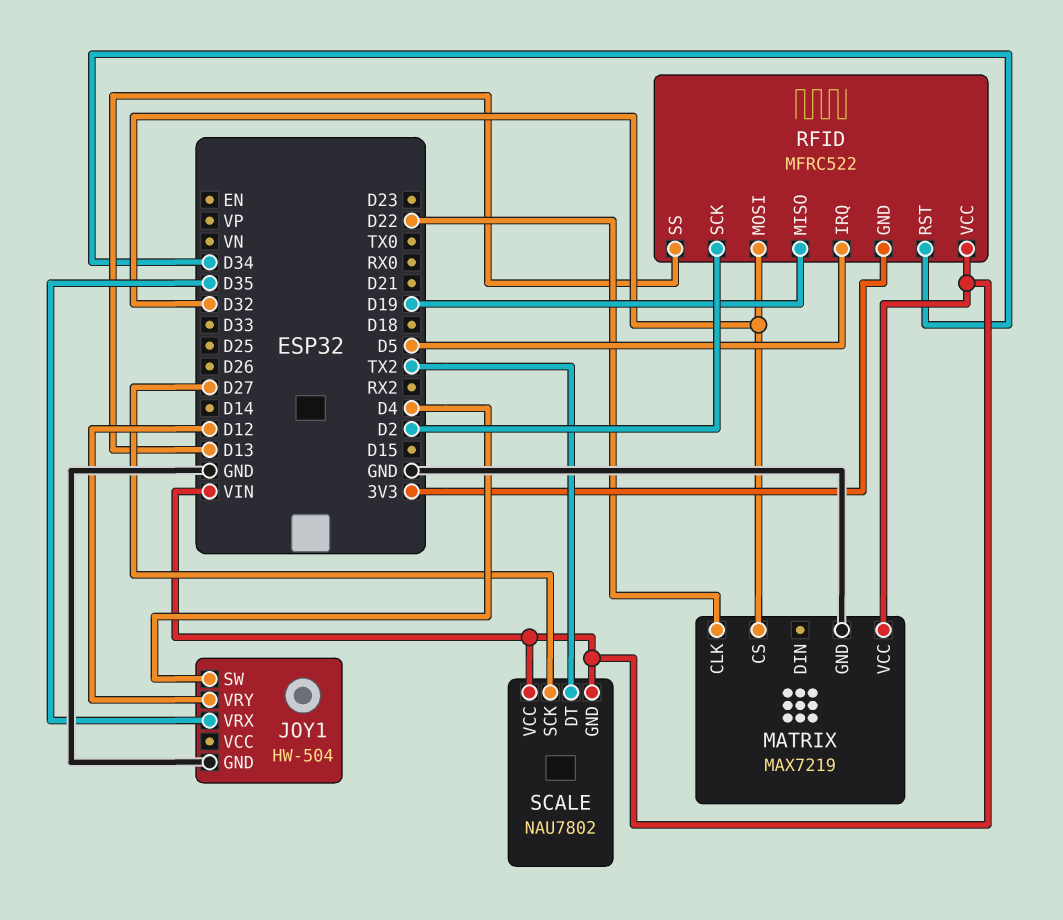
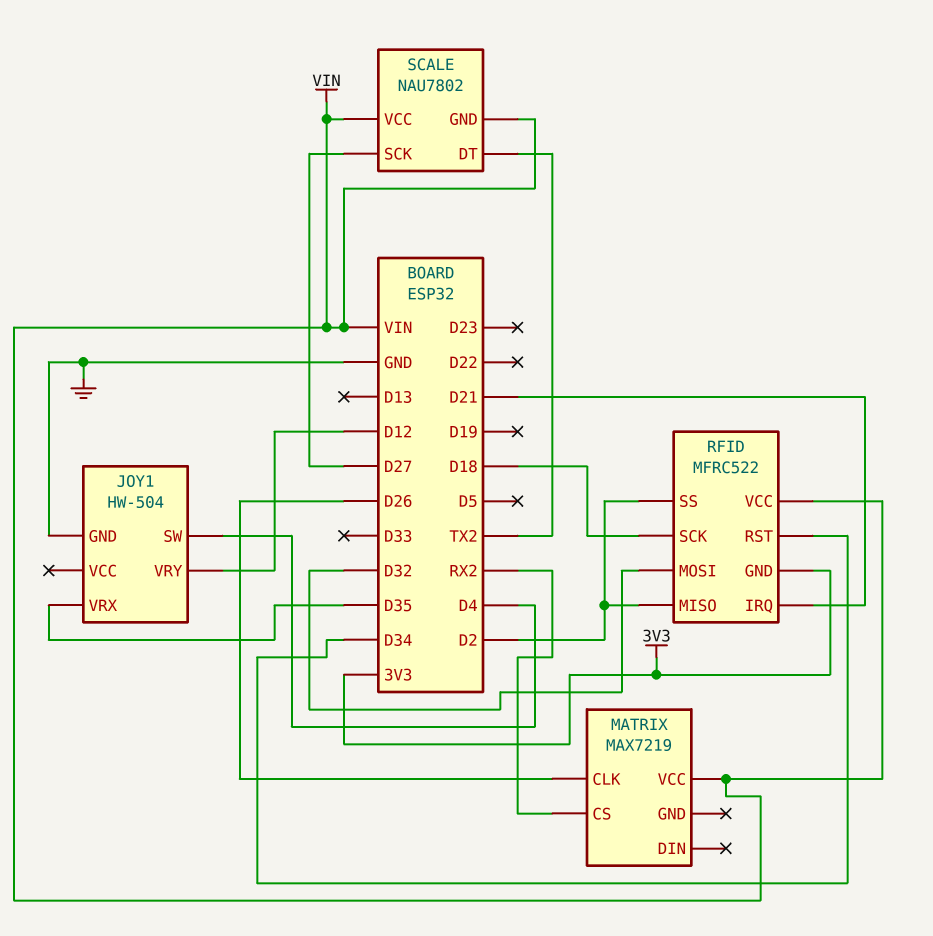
MATRIX pin CLK: D22 -> D26
MATRIX pin CS: D32 -> RX2
MATRIX pin GND: GND -> none
RFID pin IRQ: D5 -> D21
RFID pin MISO: D19 -> D2
RFID pin SCK: D2 -> D18
RFID pin SS: D13 -> D2

